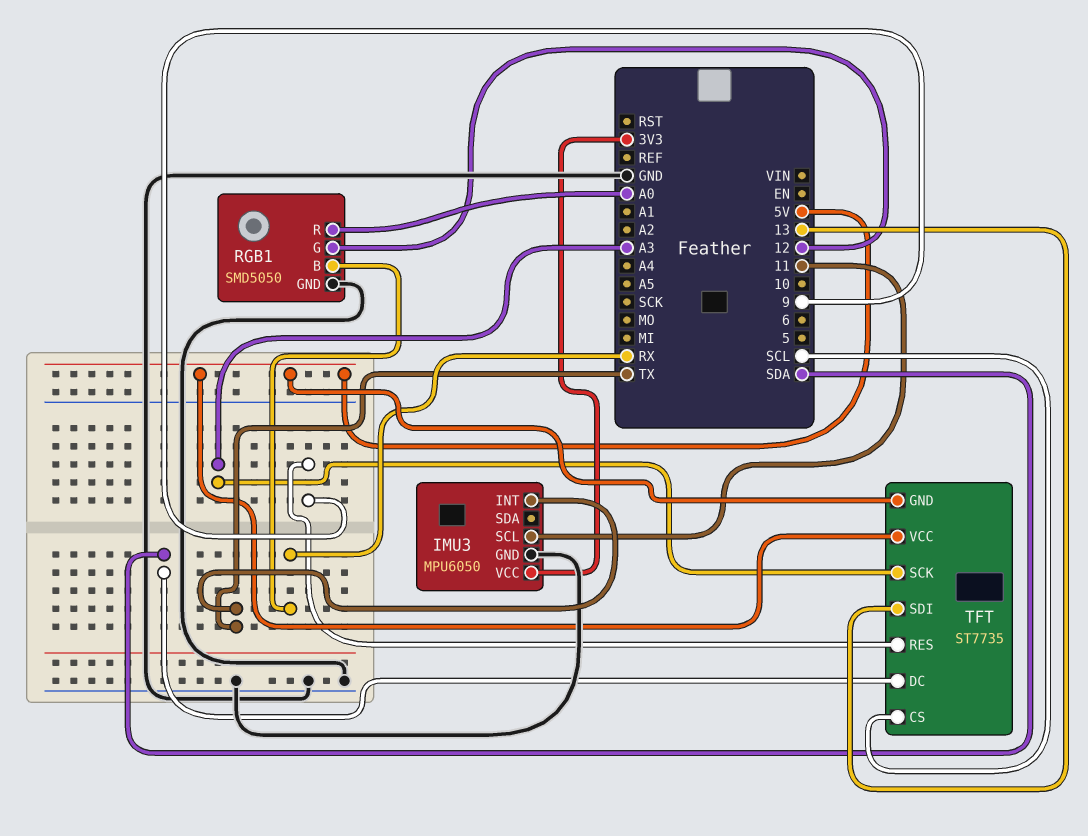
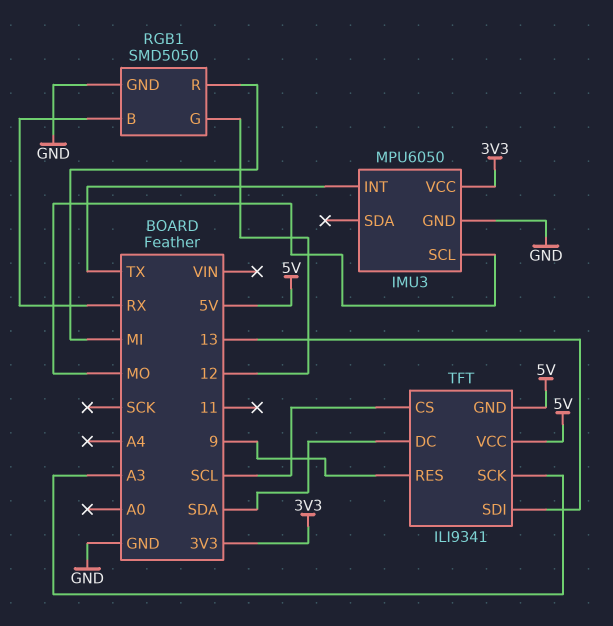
IMU3 pin SCL: 11 -> MO
RGB1 pin R: A0 -> MI
TFT: ST7735 -> ILI9341

